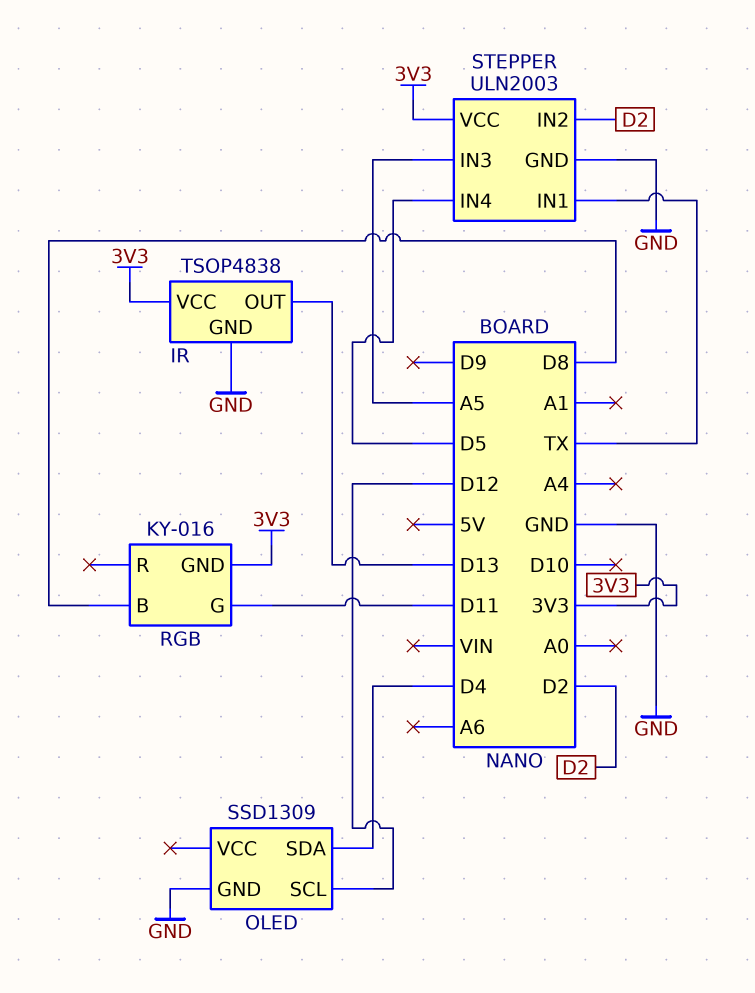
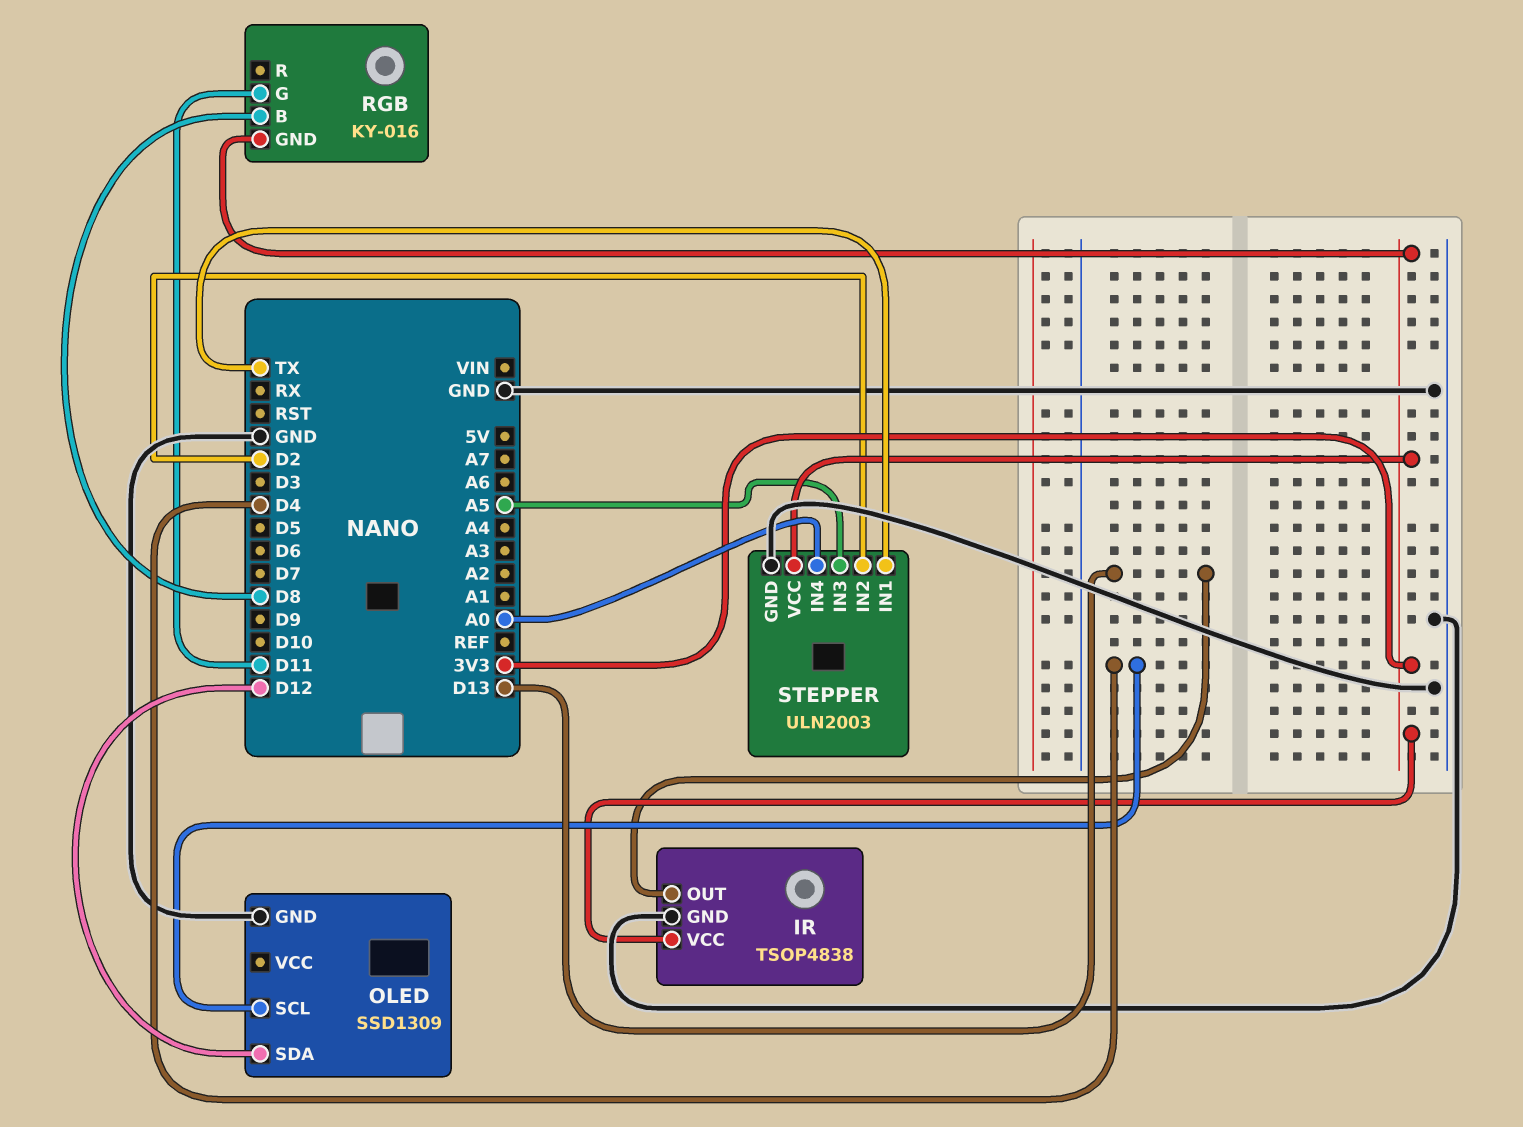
OLED pin SCL: D12 -> D4
OLED pin SDA: D4 -> D12
STEPPER pin IN4: D5 -> A0

